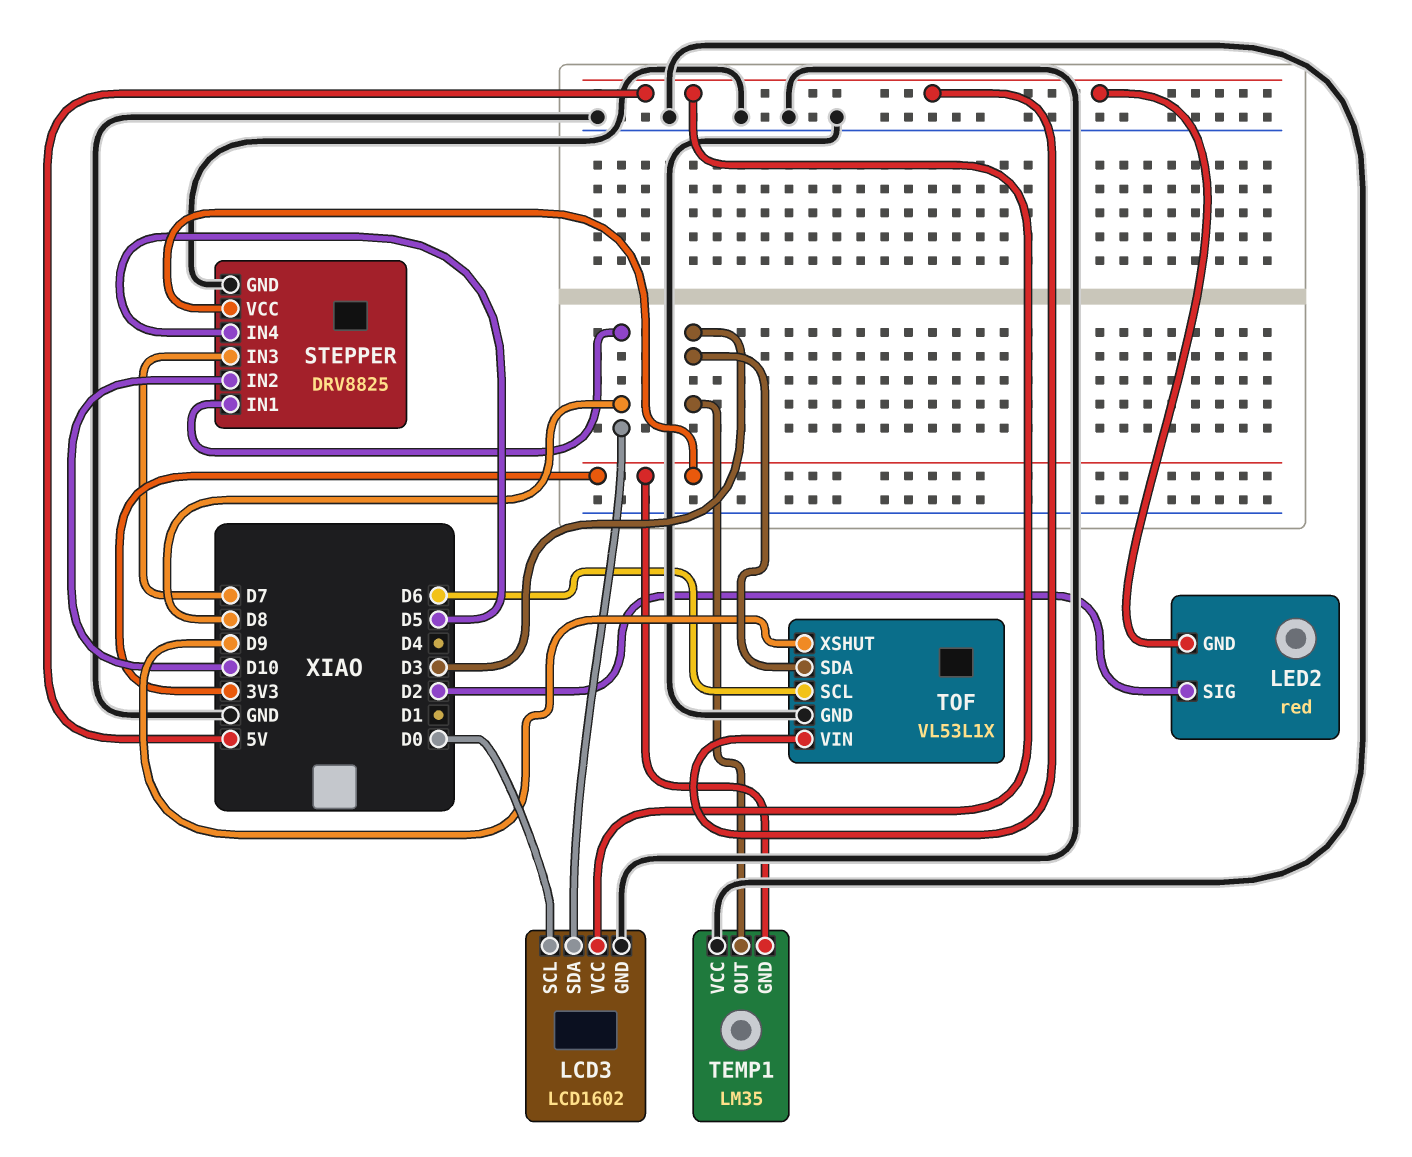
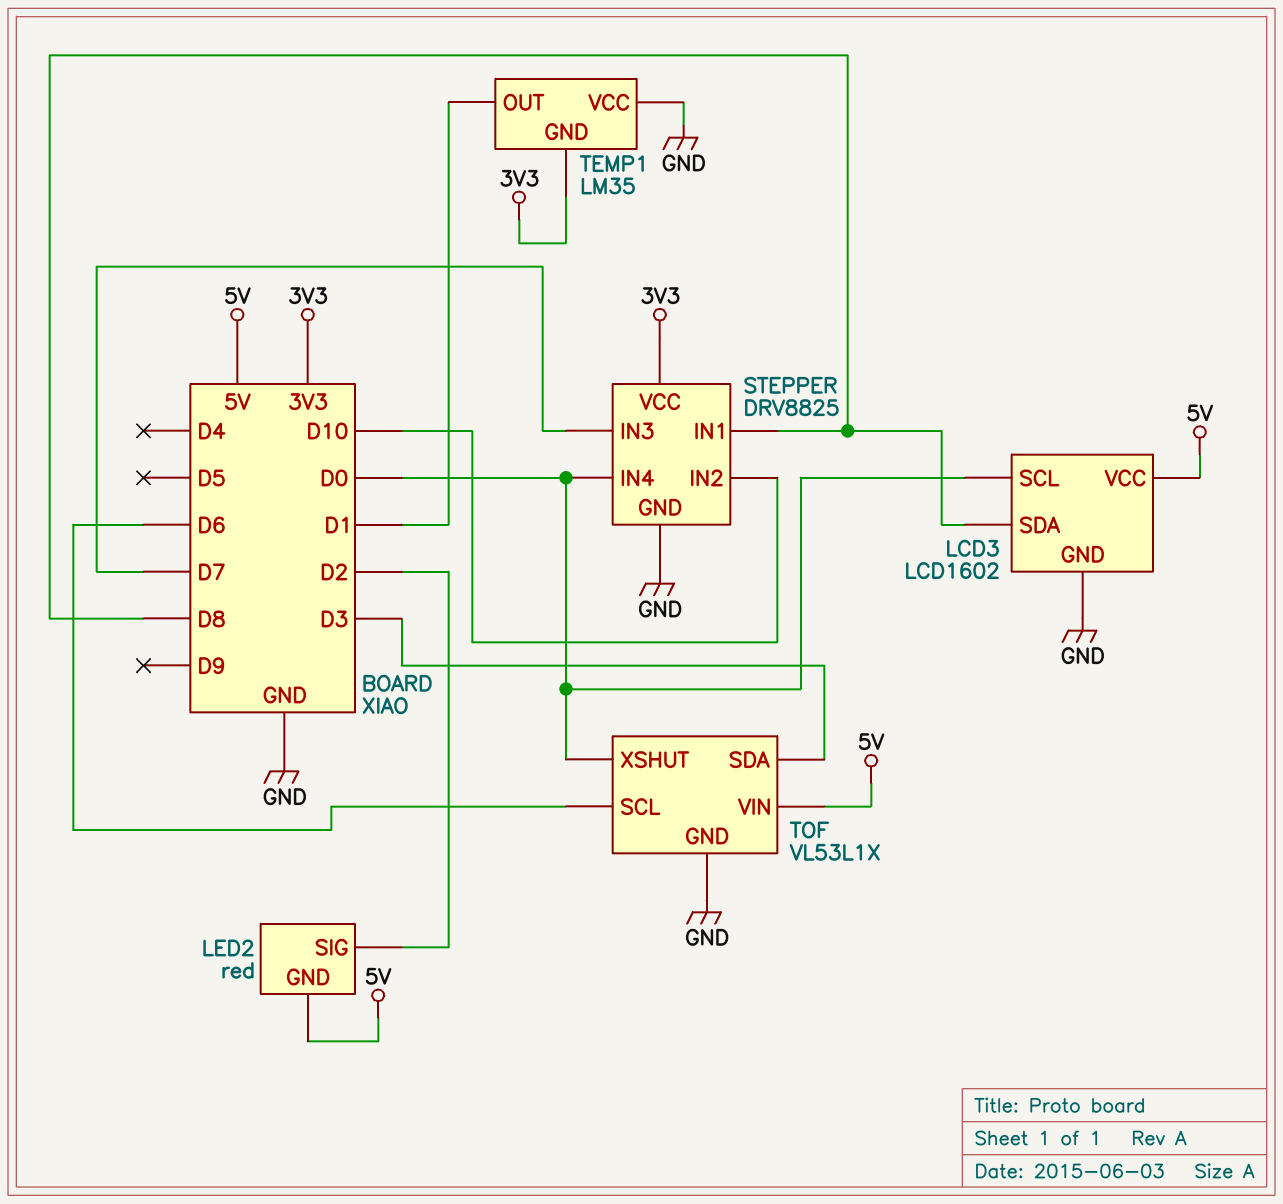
STEPPER pin IN4: D5 -> D0
TEMP1 pin OUT: D3 -> D1
TOF pin XSHUT: D9 -> D0

